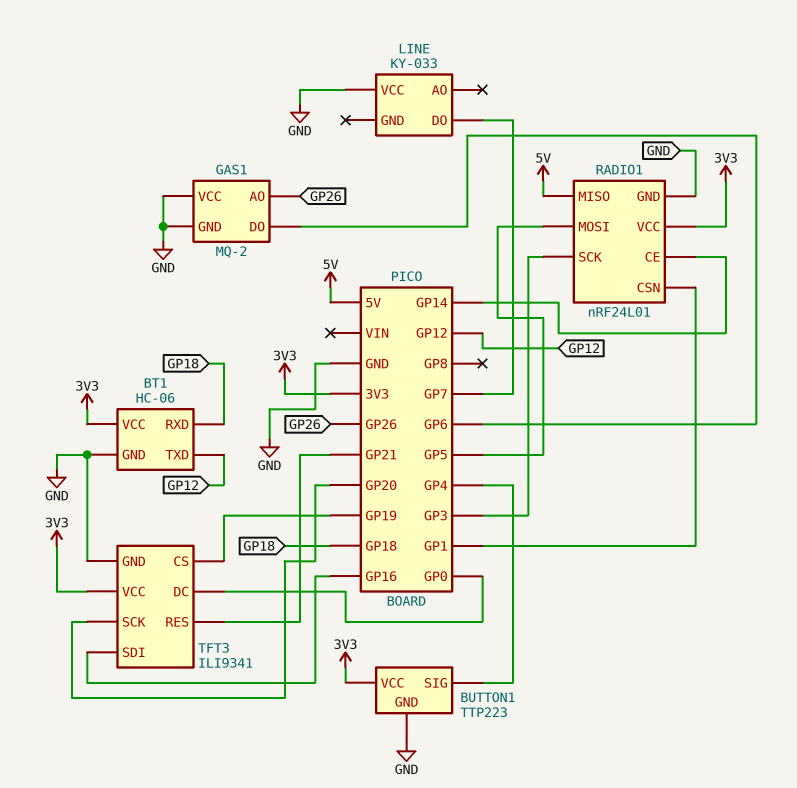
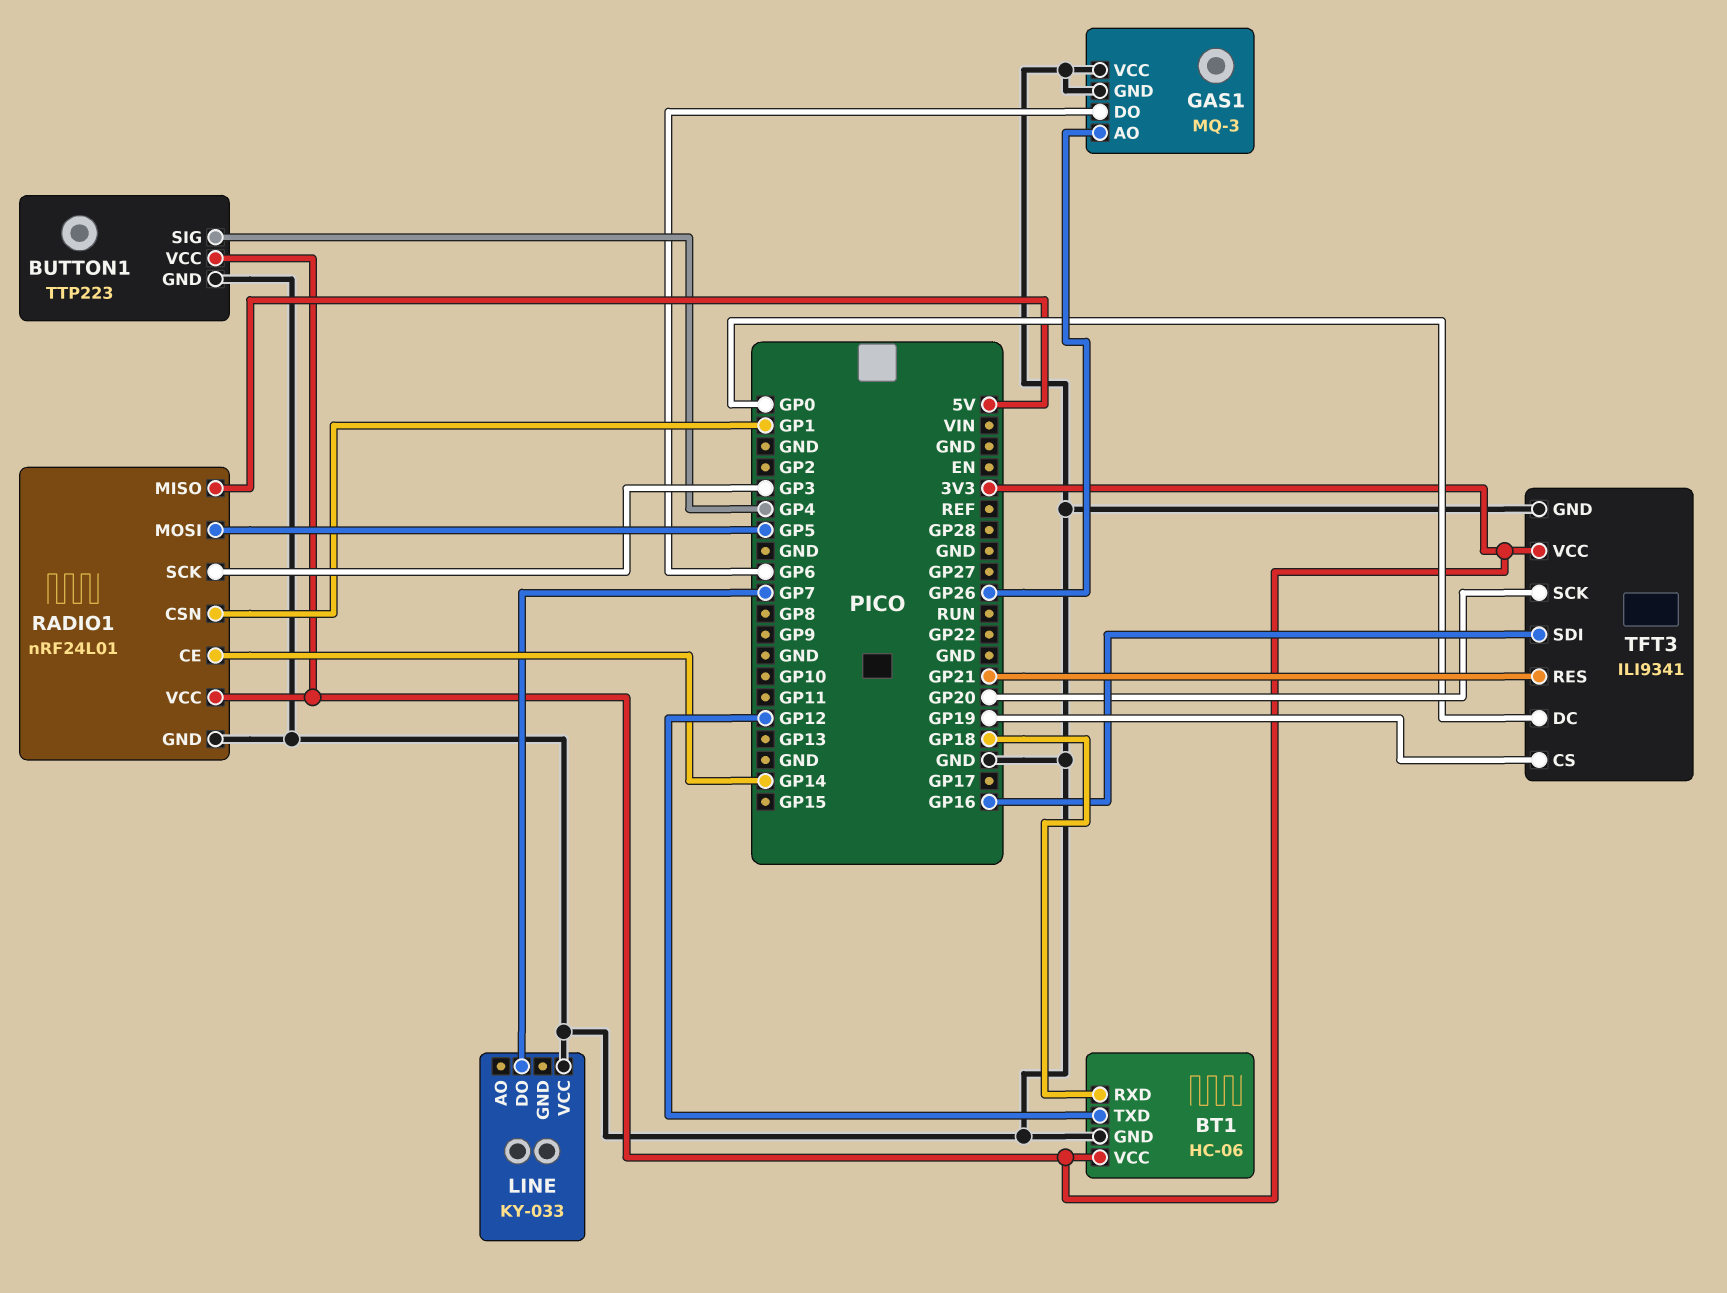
GAS1: MQ-2 -> MQ-3

